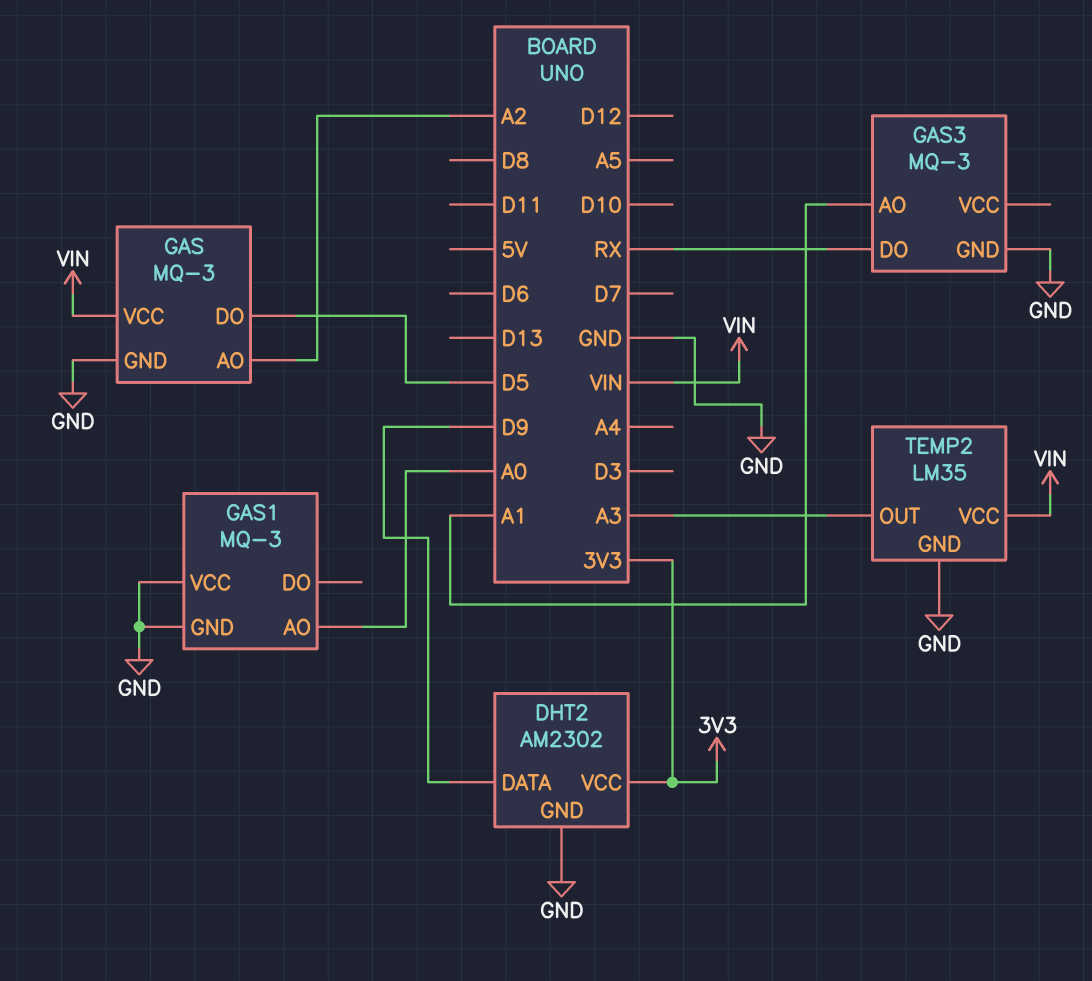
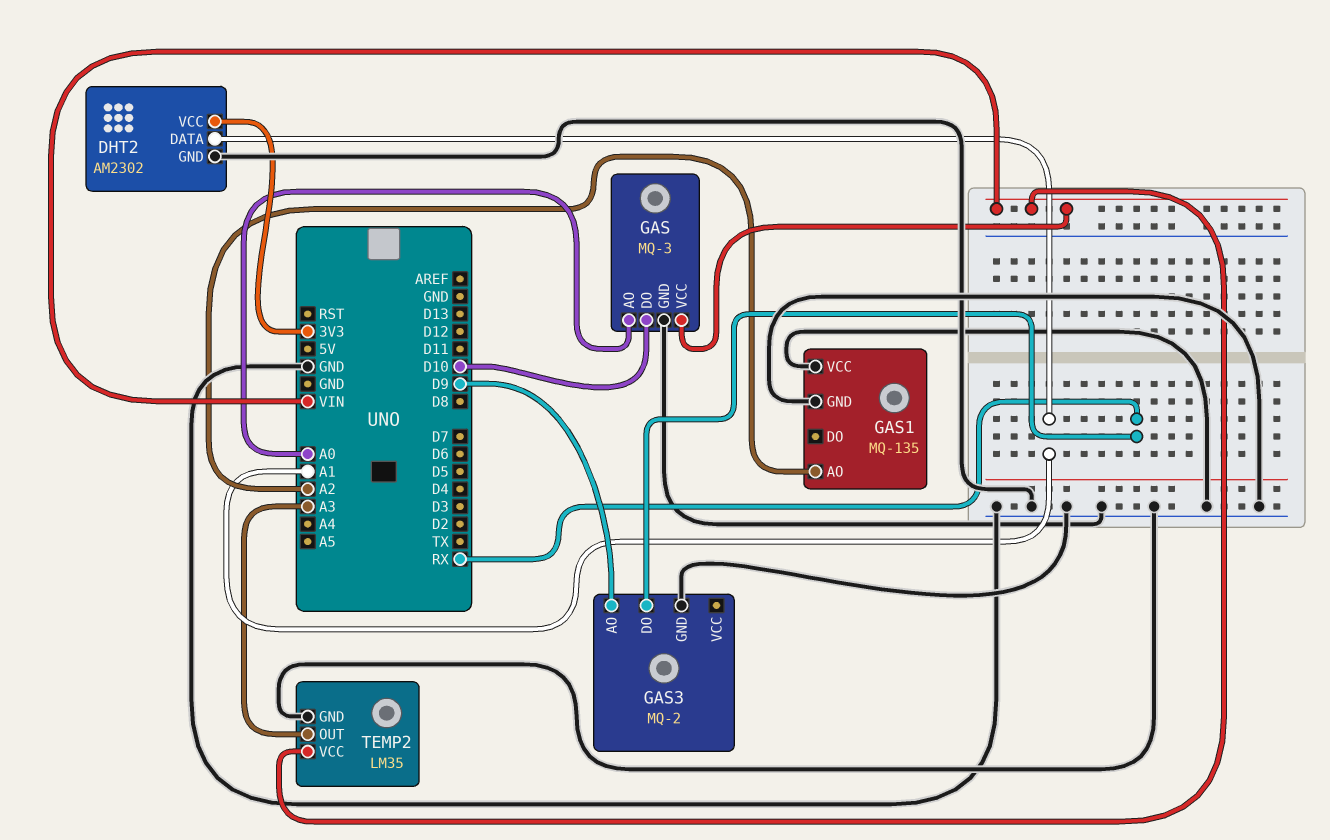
DHT2 pin DATA: D9 -> A1
GAS pin AO: A2 -> A0
GAS pin DO: D5 -> D10
GAS1: MQ-3 -> MQ-135
GAS1 pin AO: A0 -> A2
GAS3: MQ-3 -> MQ-2
GAS3 pin AO: A1 -> D9

